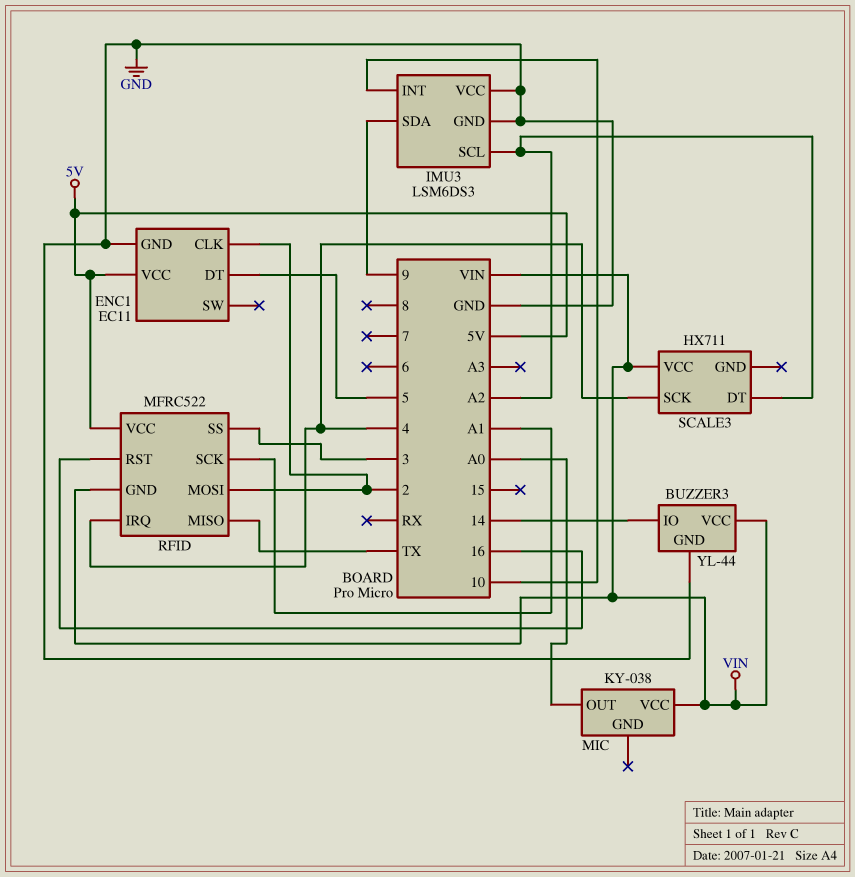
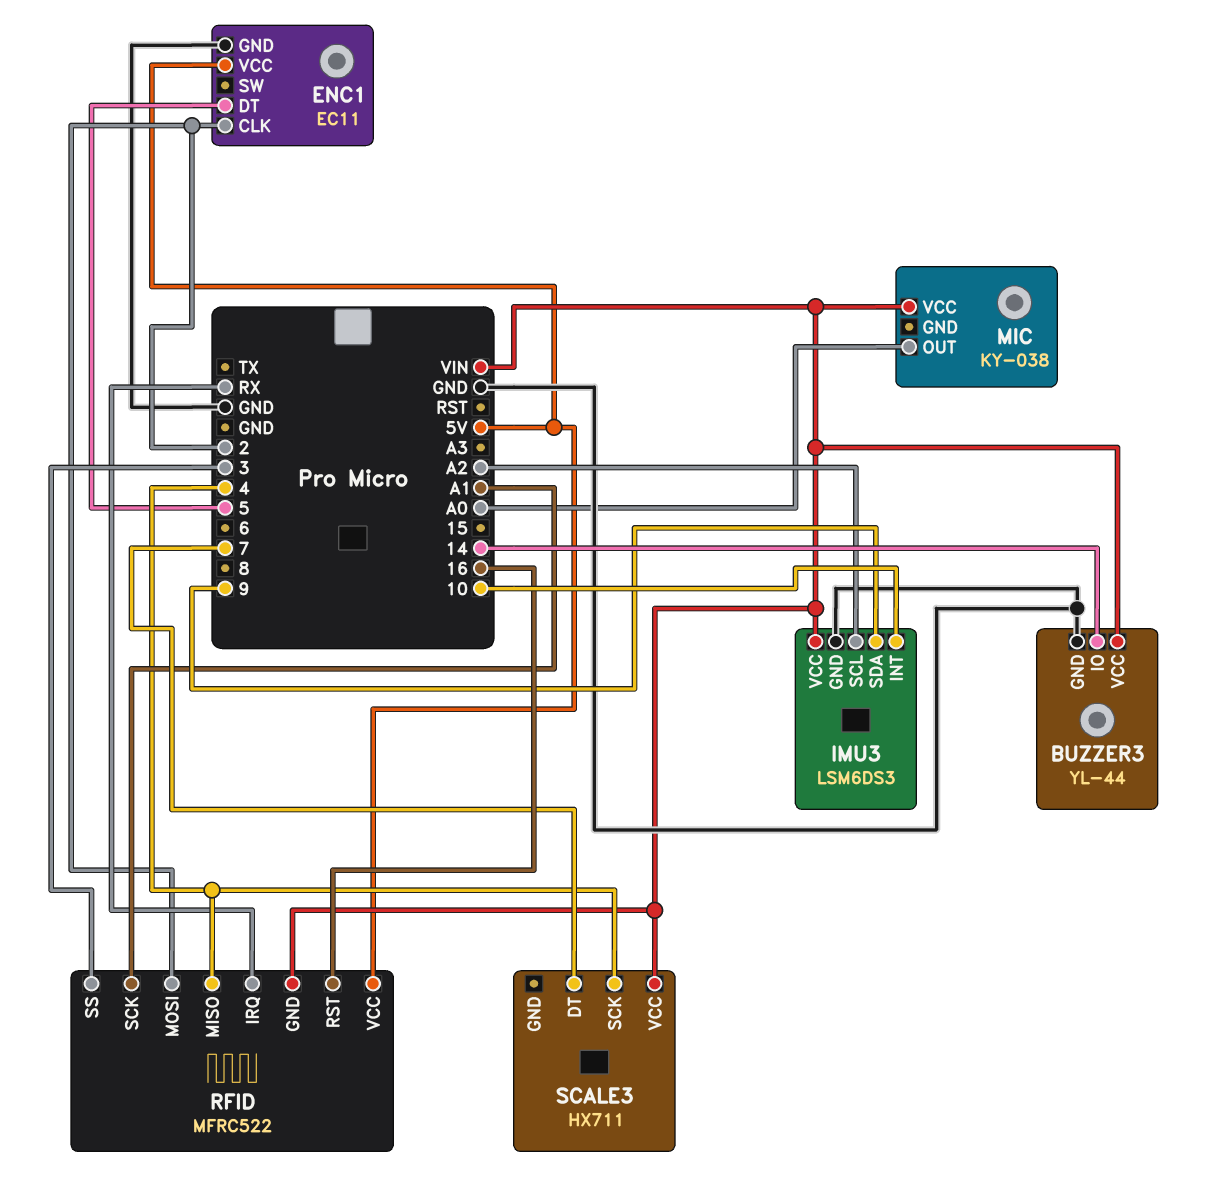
IMU3 pin VCC: GND -> VIN
RFID pin IRQ: 4 -> RX
RFID pin MISO: TX -> 4
SCALE3 pin DT: A2 -> 7

